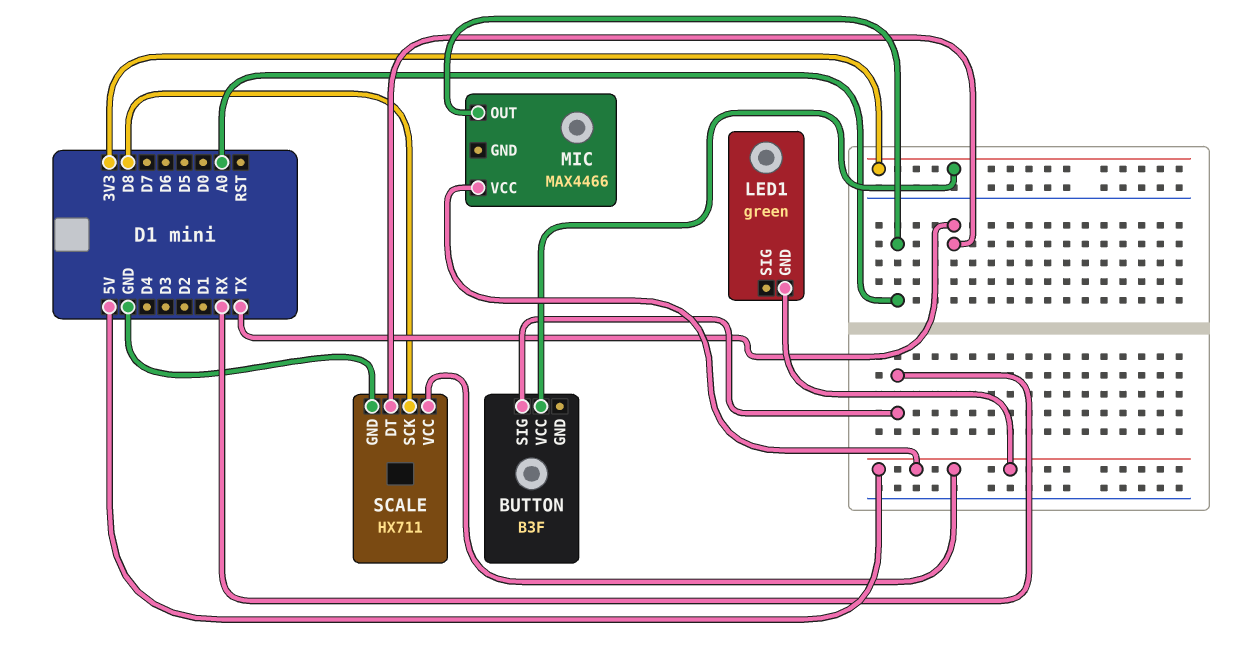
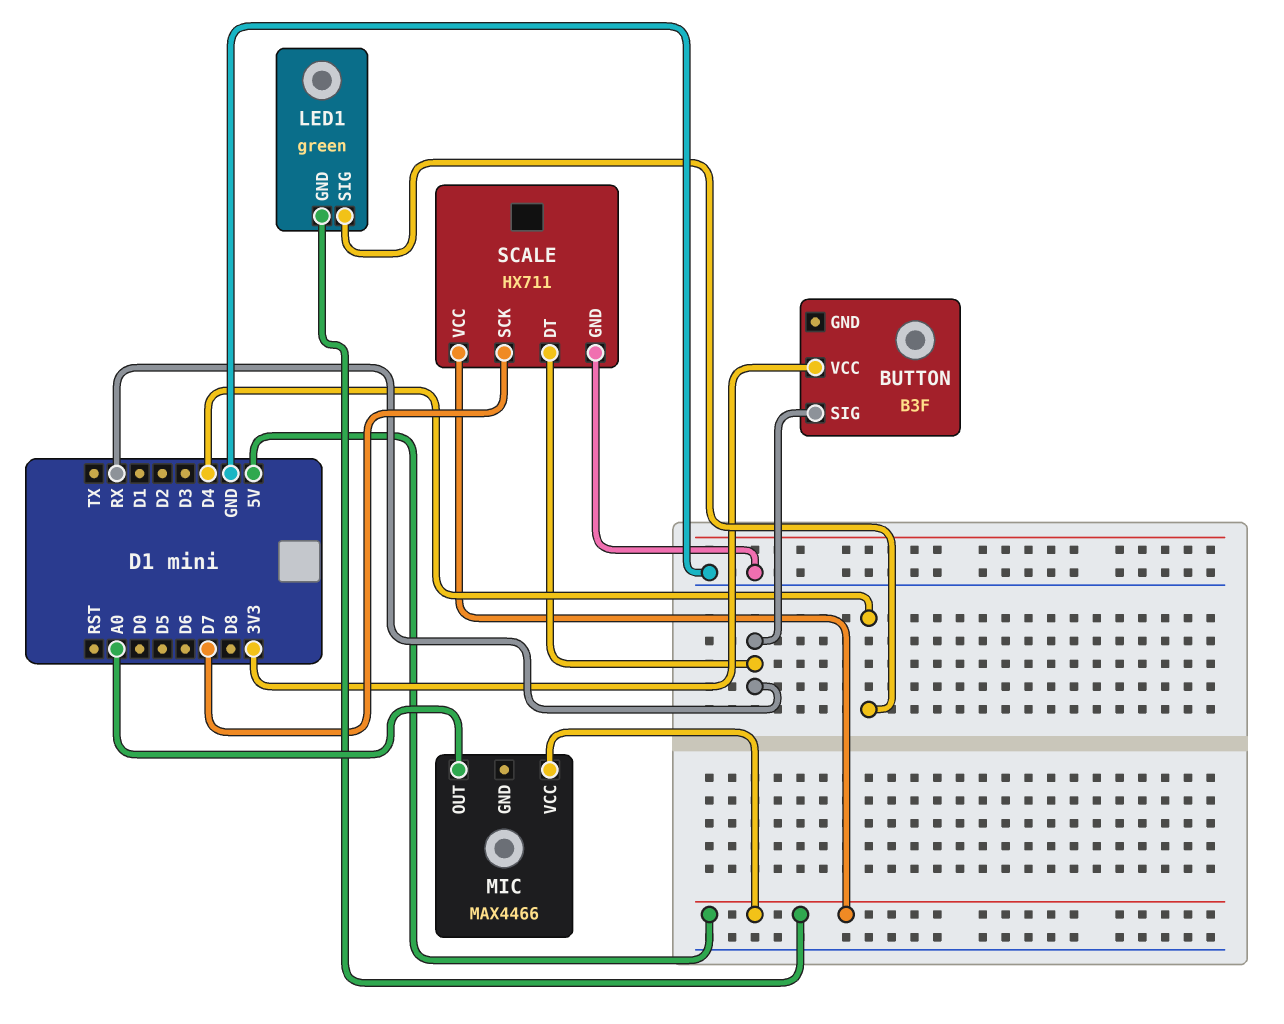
LED1 pin SIG: none -> D4
SCALE pin DT: TX -> RX
SCALE pin SCK: D8 -> D7

